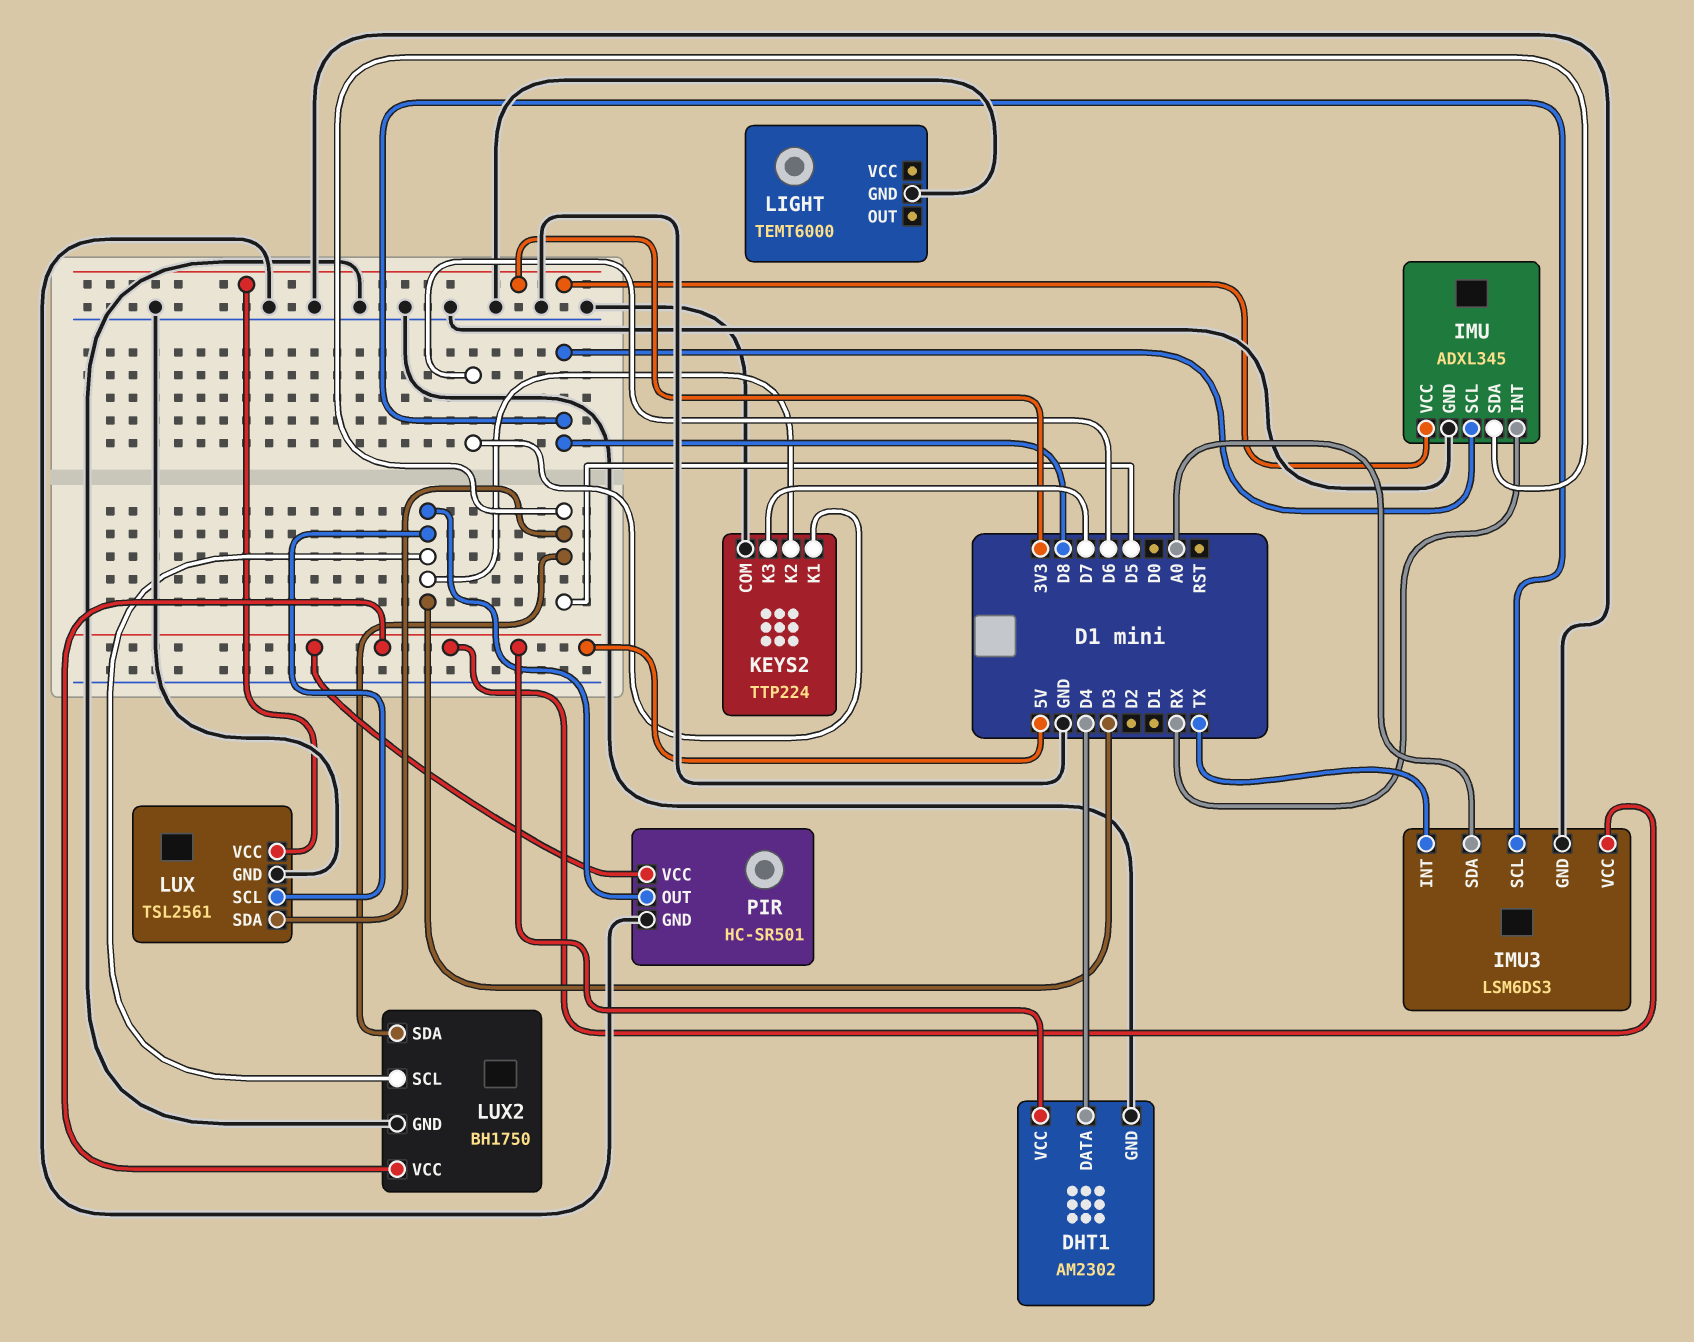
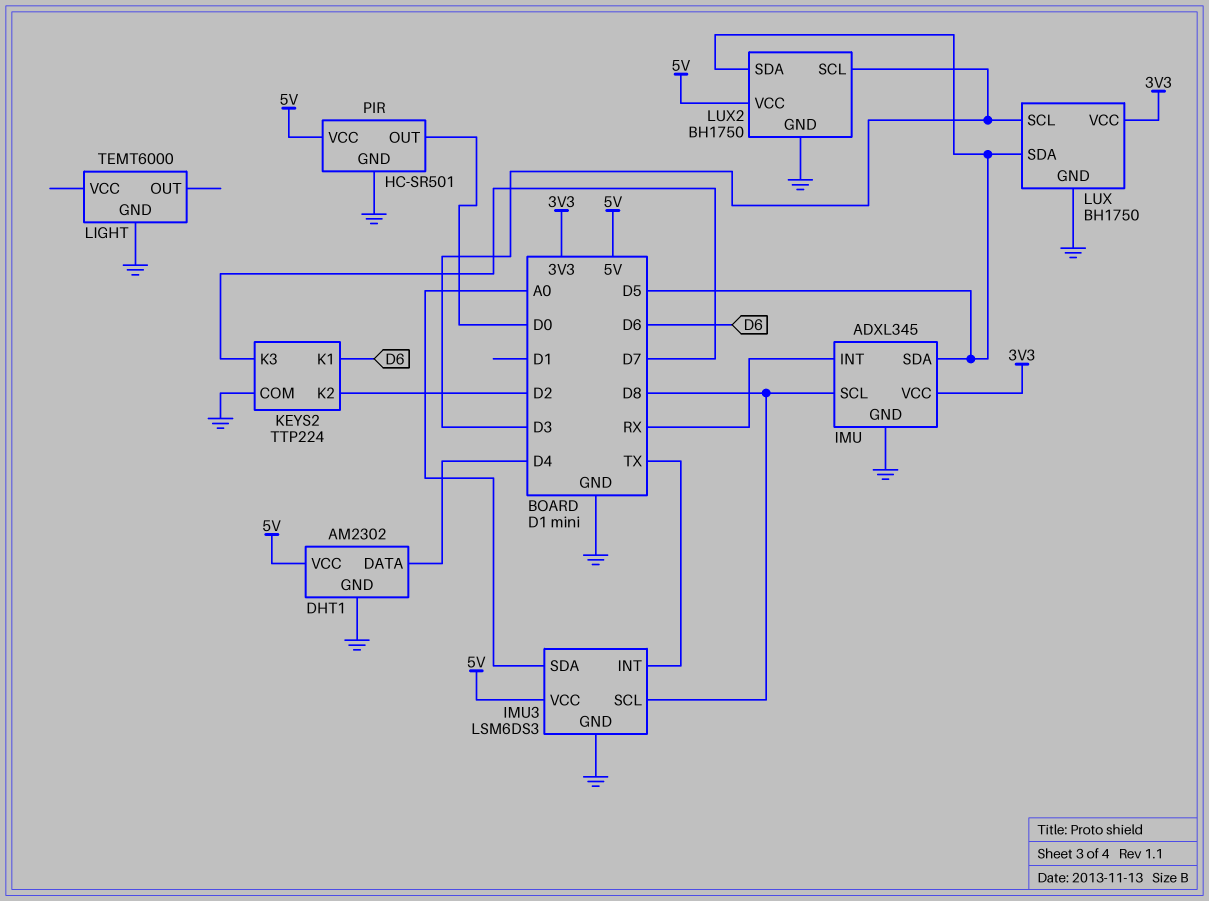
KEYS2 pin K2: D3 -> D2
LUX: TSL2561 -> BH1750
PIR pin OUT: D3 -> D0

